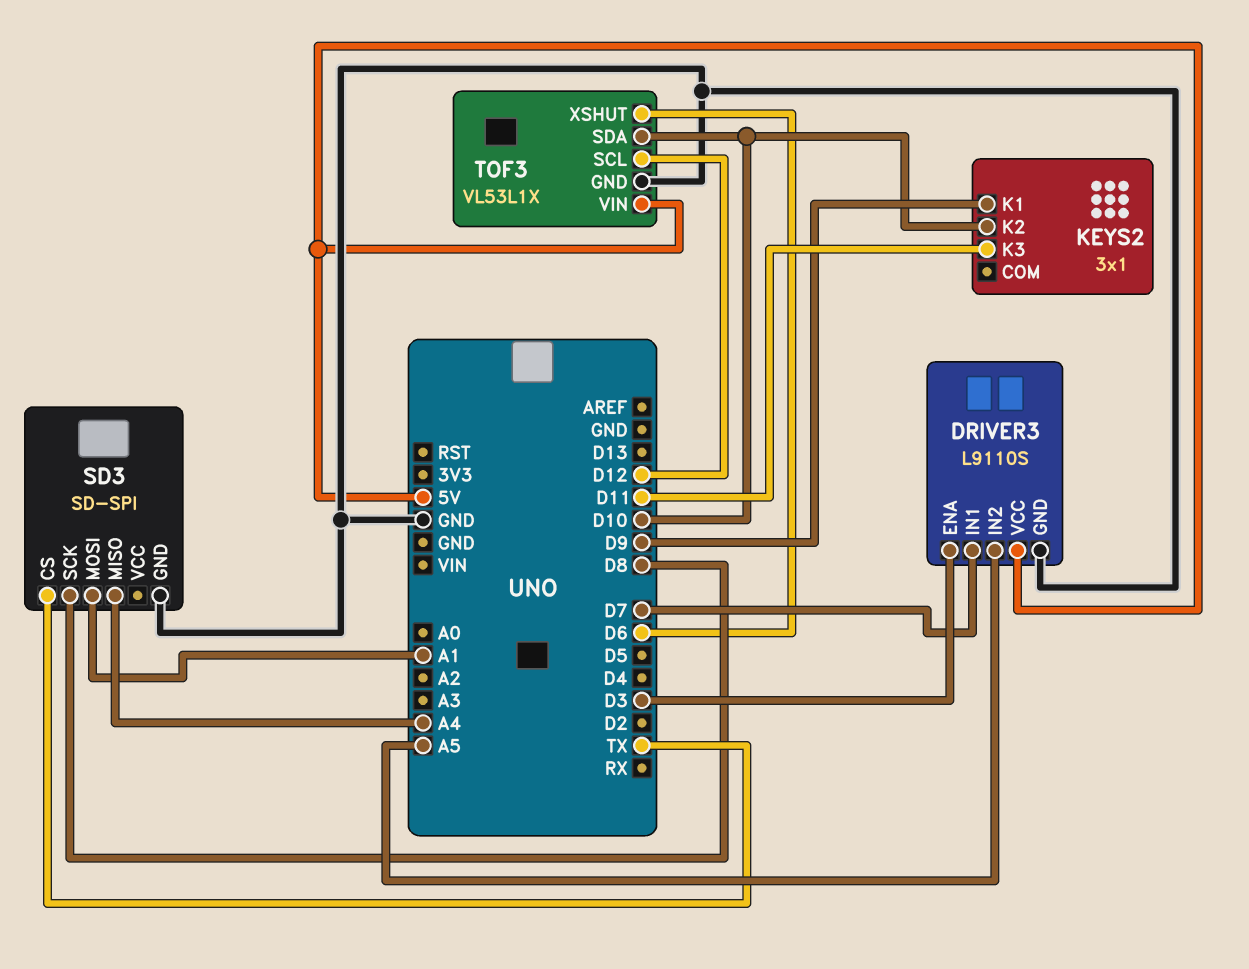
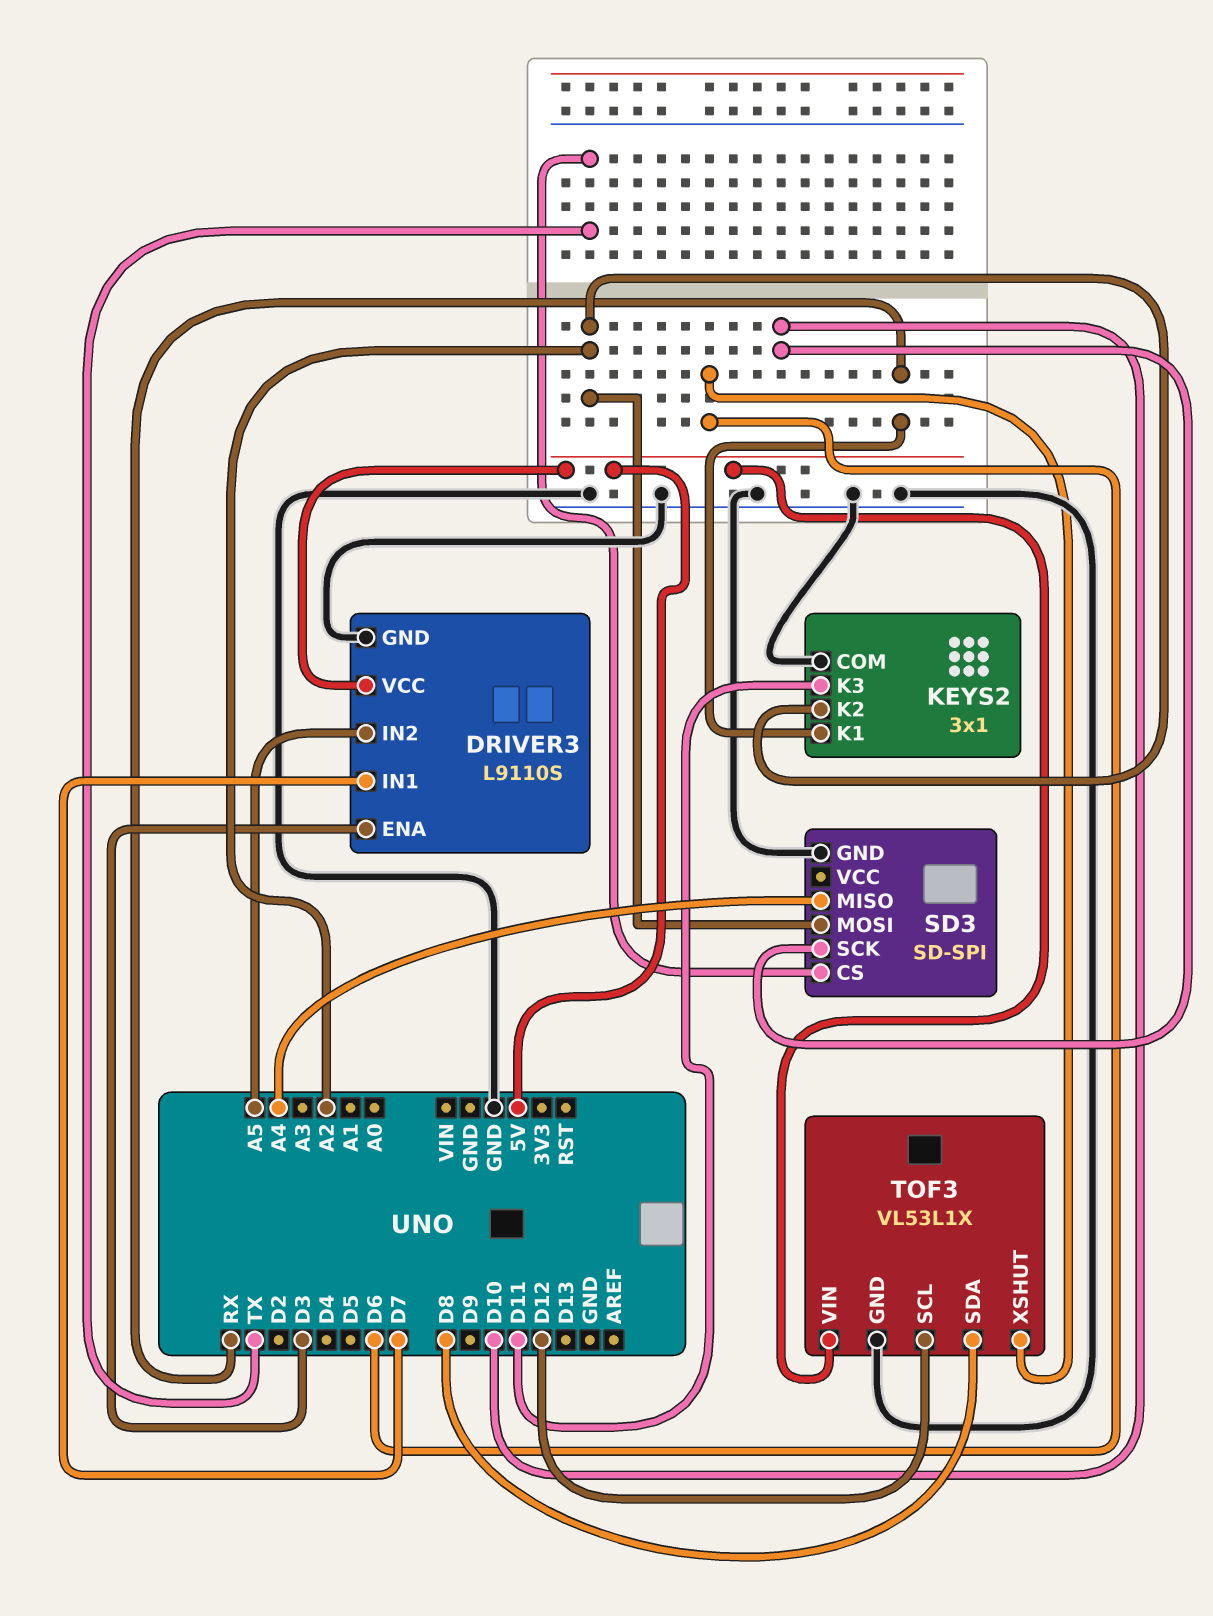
KEYS2 pin COM: none -> GND
KEYS2 pin K1: D9 -> RX
KEYS2 pin K2: D10 -> A2
SD3 pin MOSI: A1 -> A2
SD3 pin SCK: D8 -> D10
TOF3 pin SDA: D10 -> D8

